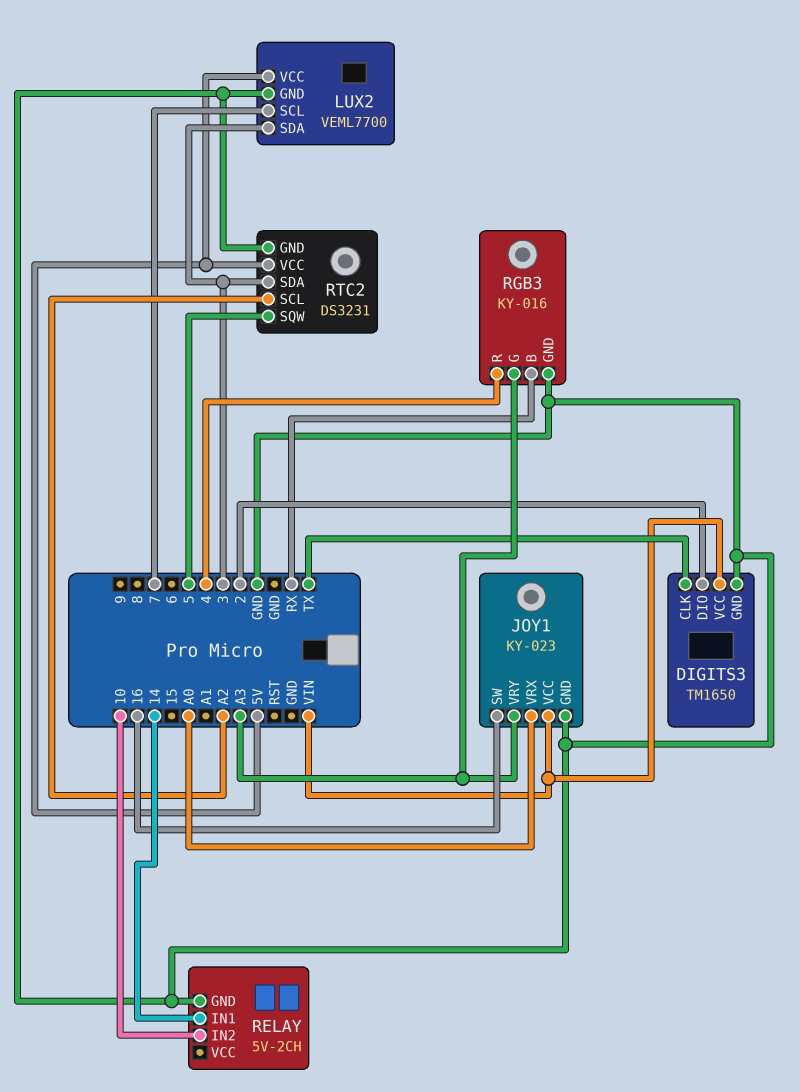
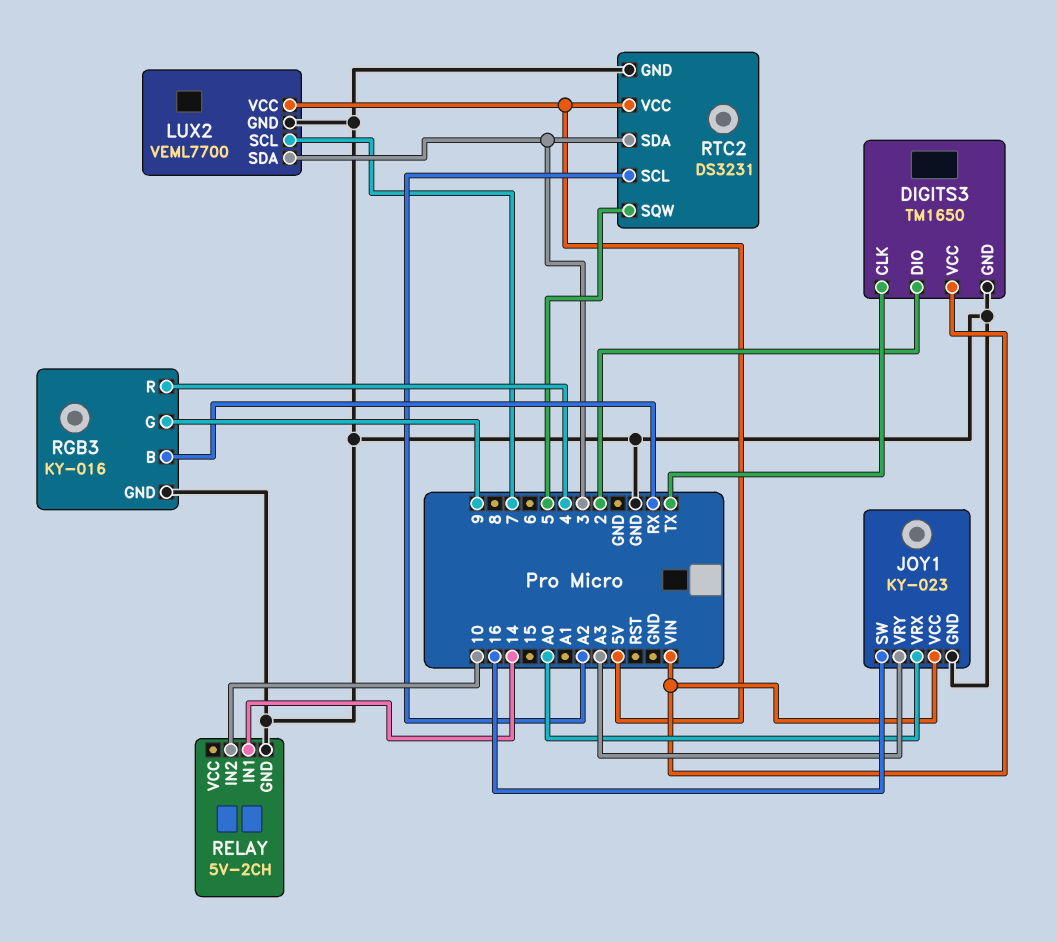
RGB3 pin G: A3 -> 9

